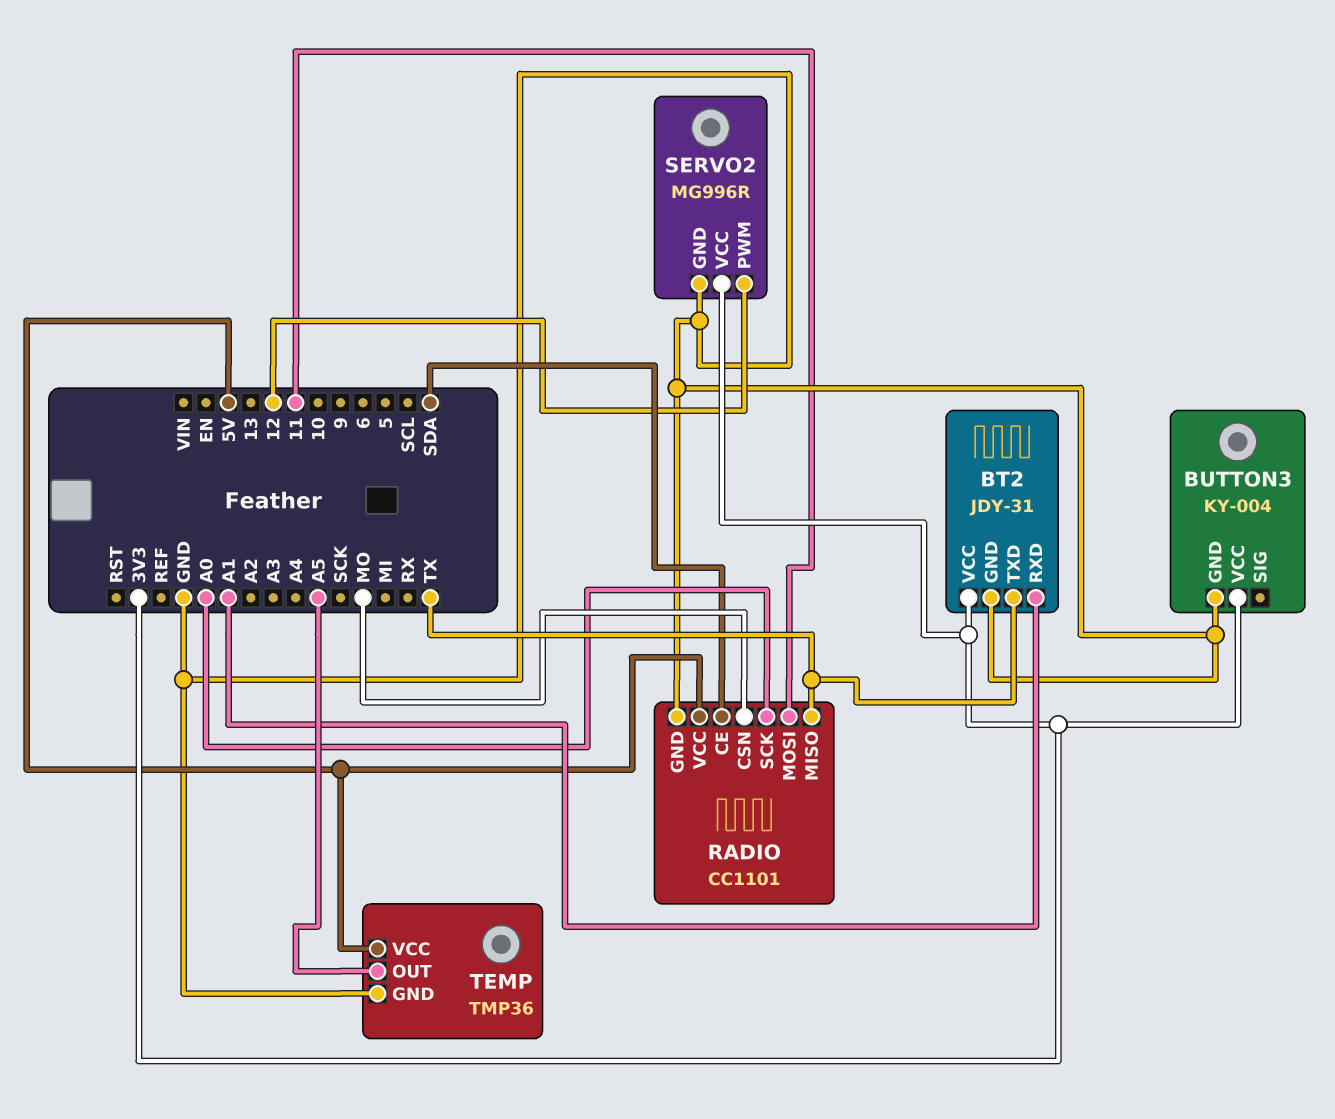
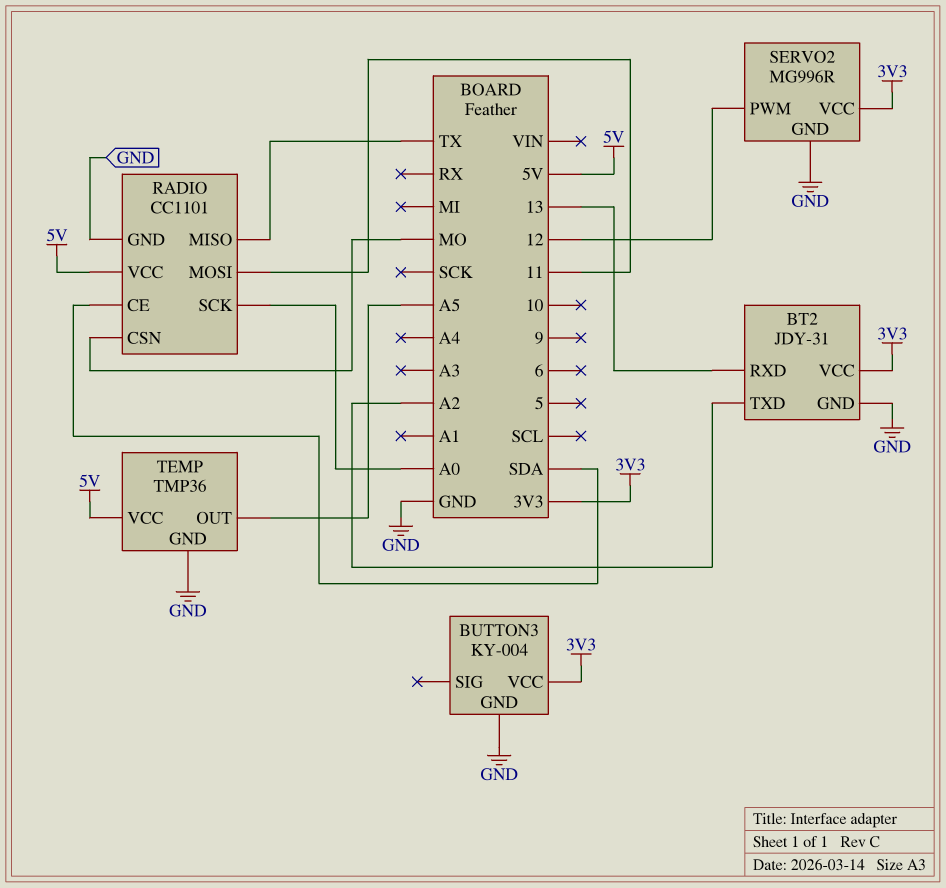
BT2 pin RXD: A1 -> 13
BT2 pin TXD: TX -> A2

